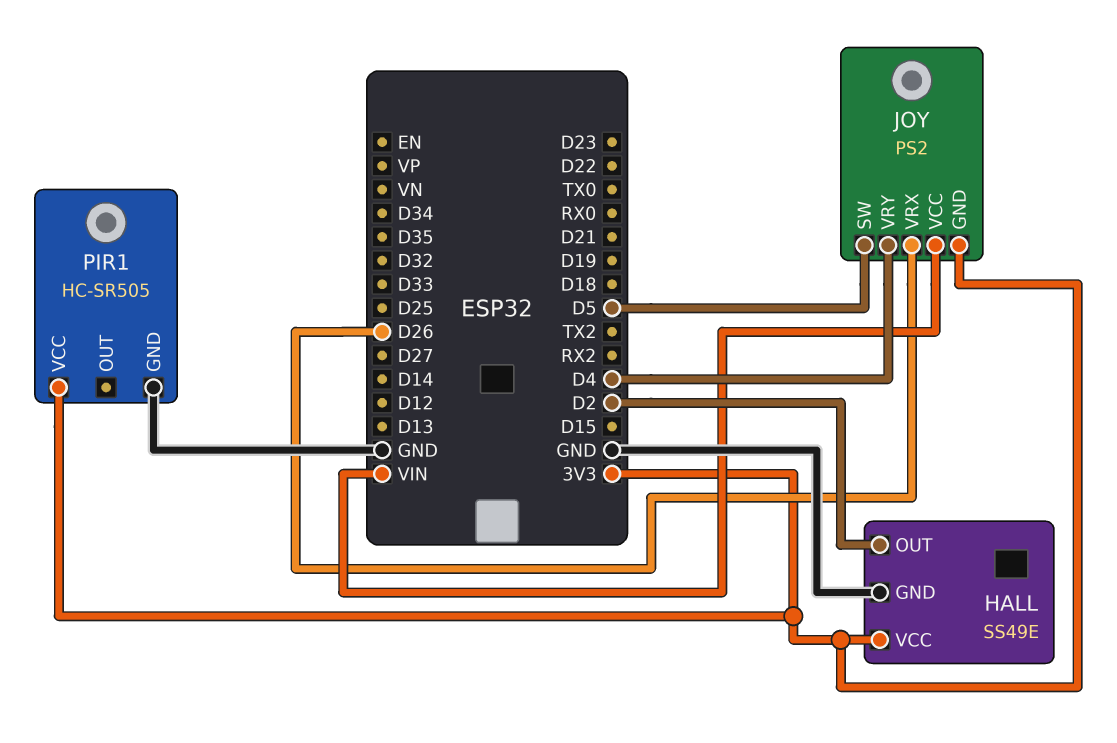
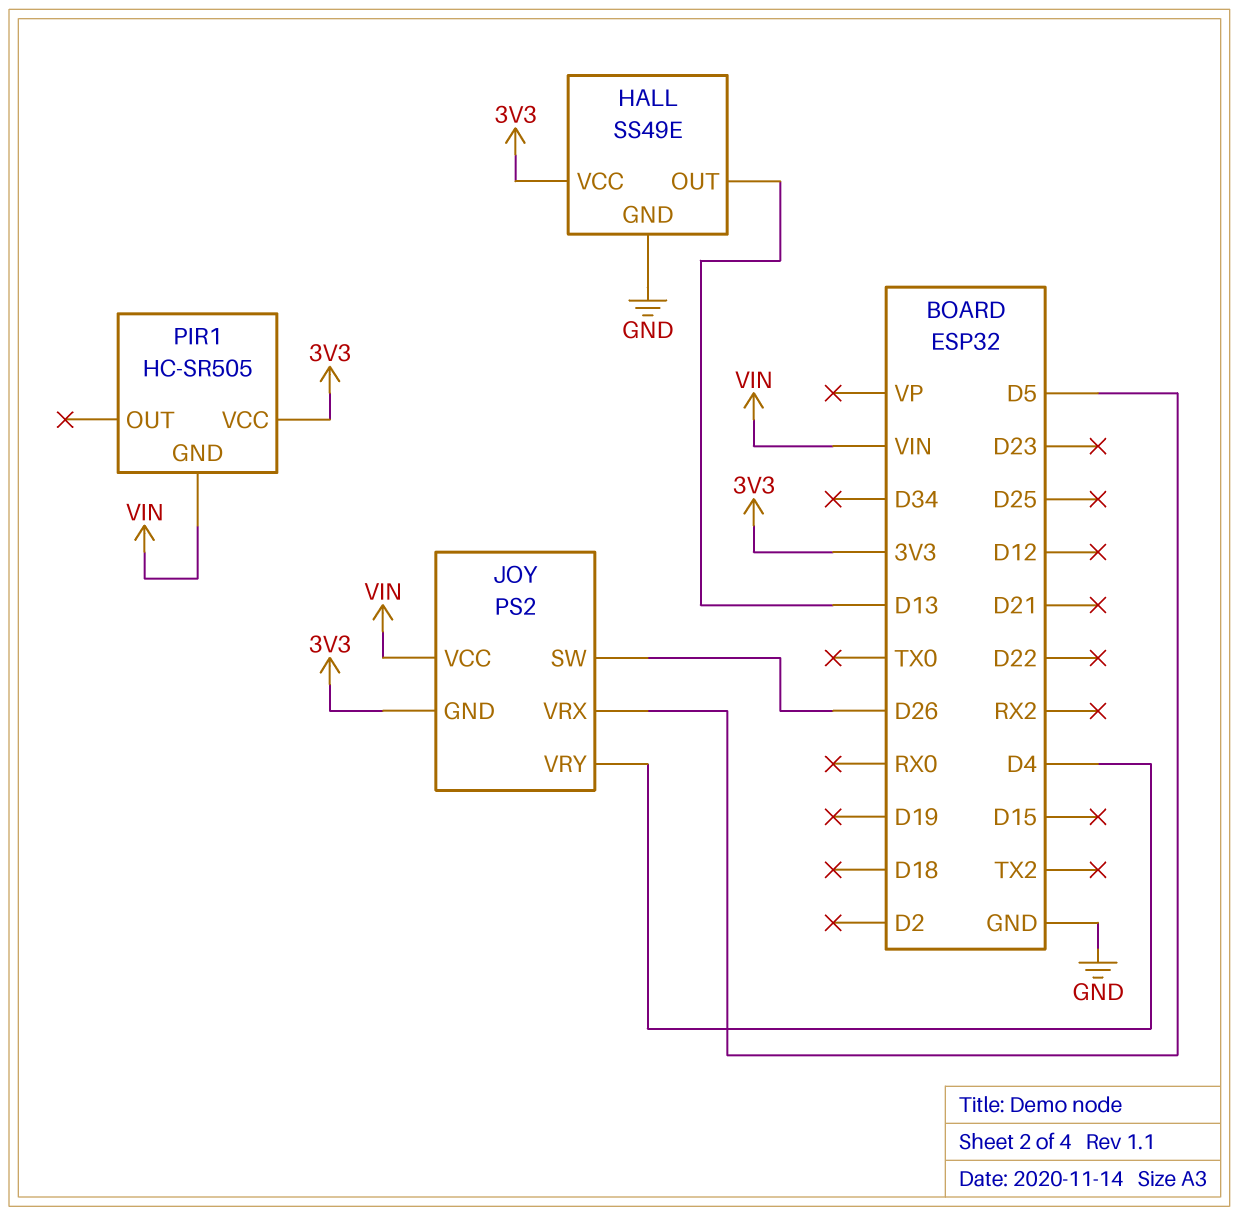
HALL pin OUT: D2 -> D13
JOY pin SW: D5 -> D26
JOY pin VRX: D26 -> D5
PIR1 pin GND: GND -> VIN

